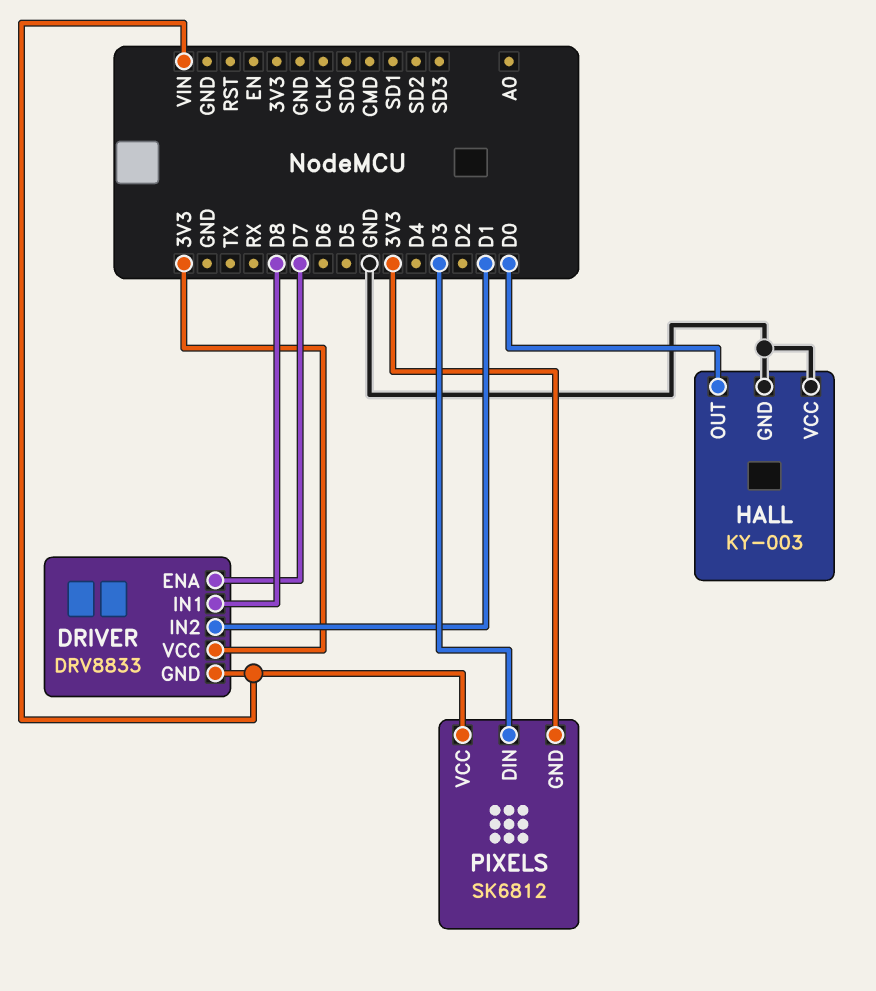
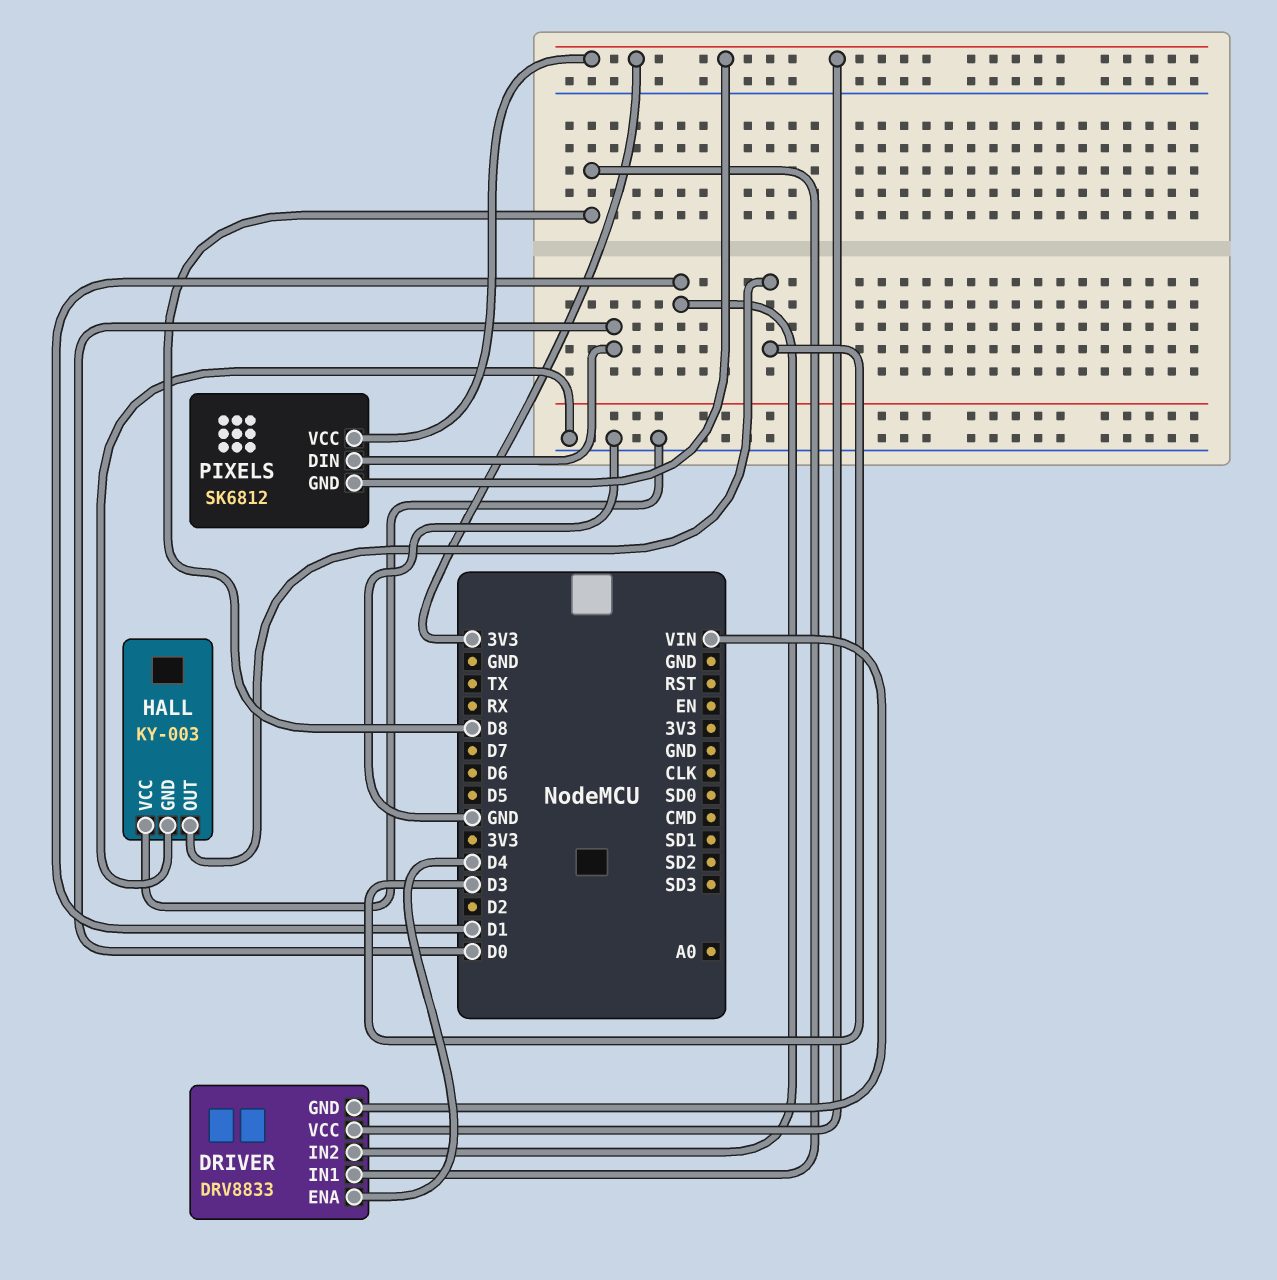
DRIVER pin ENA: D7 -> D4
HALL pin OUT: D0 -> D3
PIXELS pin DIN: D3 -> D0
PIXELS pin VCC: VIN -> 3V3

